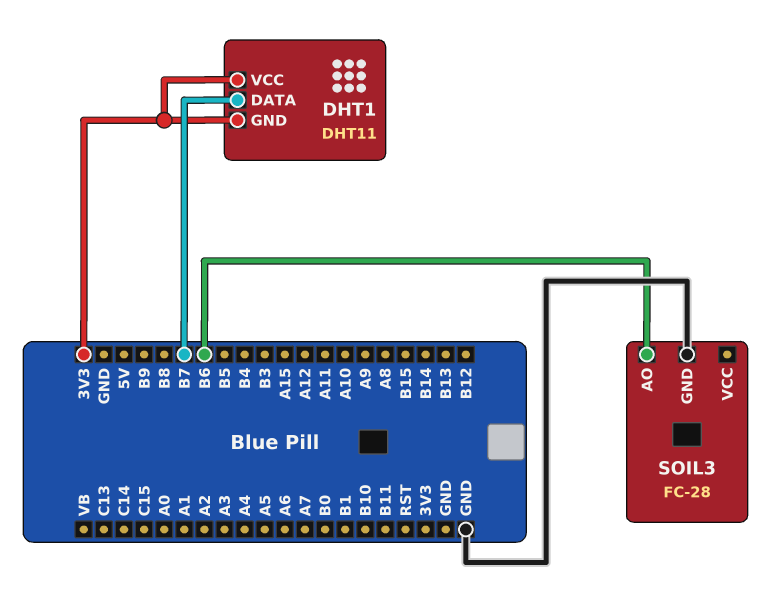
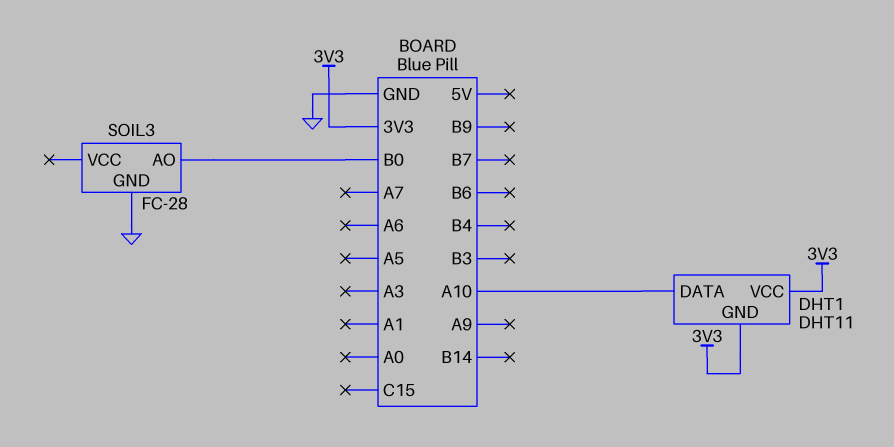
DHT1 pin DATA: B7 -> A10
SOIL3 pin AO: B6 -> B0

